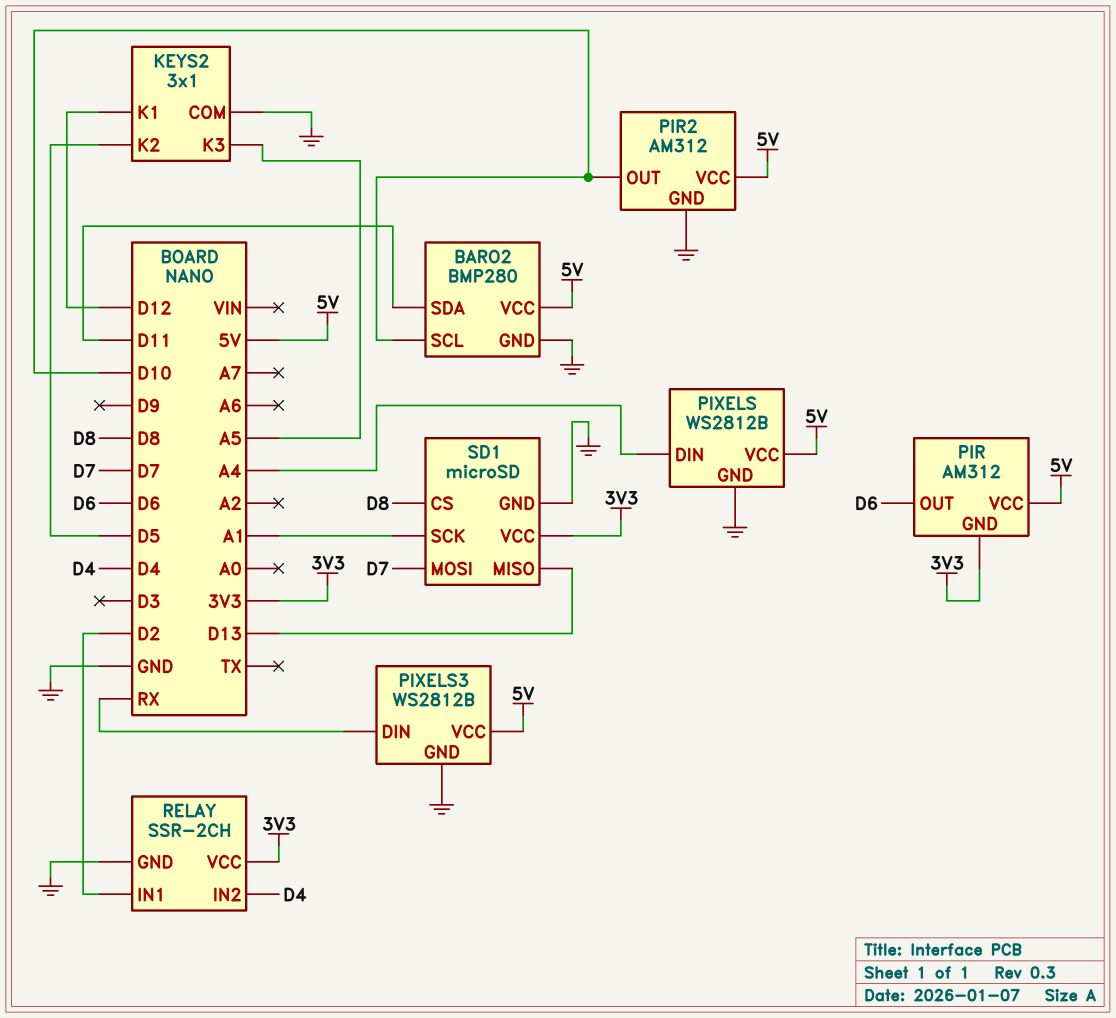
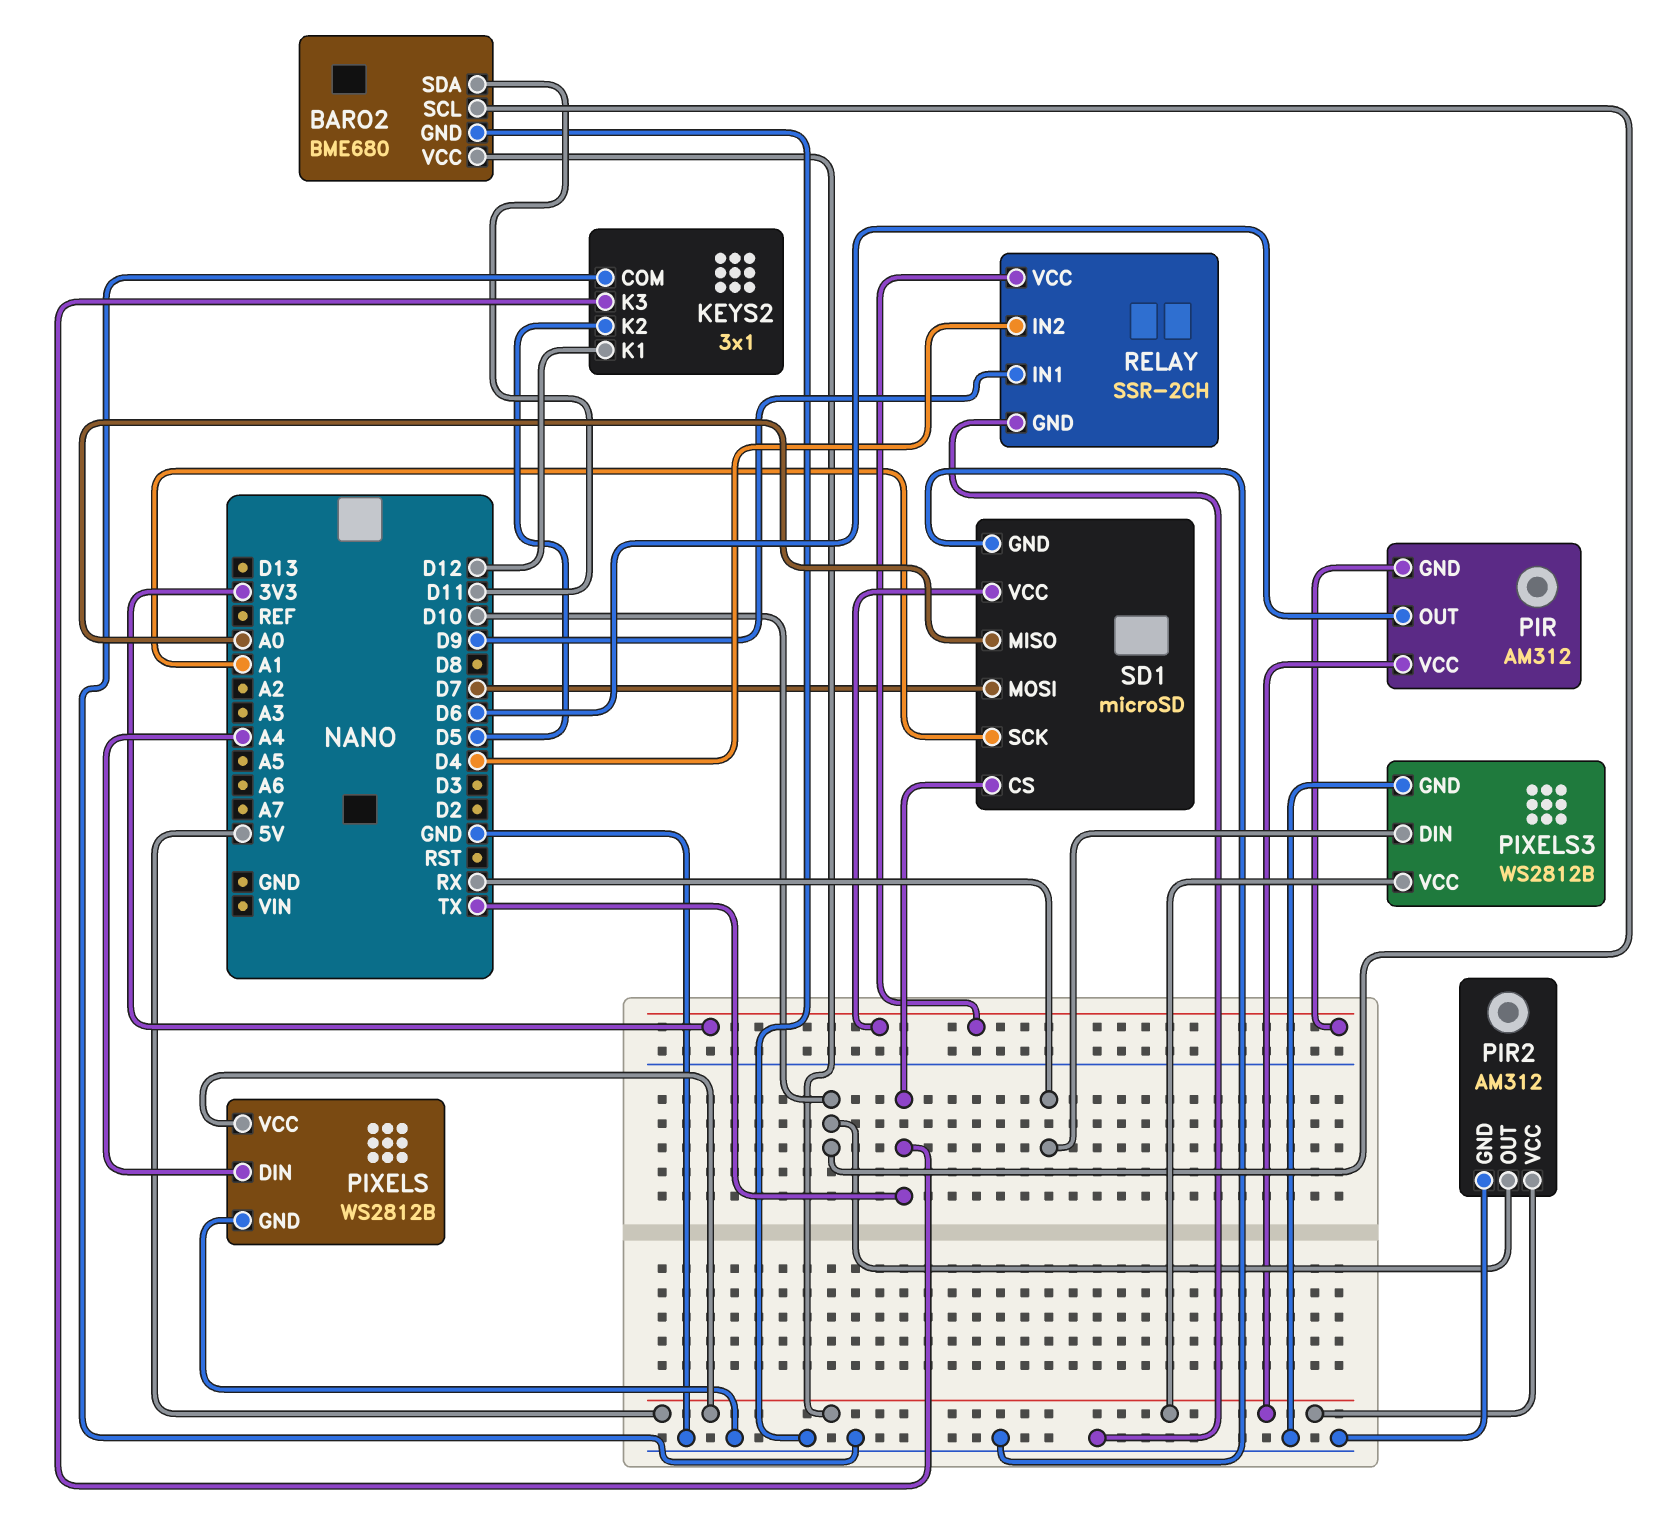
BARO2: BMP280 -> BME680
KEYS2 pin K3: A5 -> TX
RELAY pin IN1: D2 -> D9
SD1 pin CS: D8 -> TX
SD1 pin MISO: D13 -> A0

